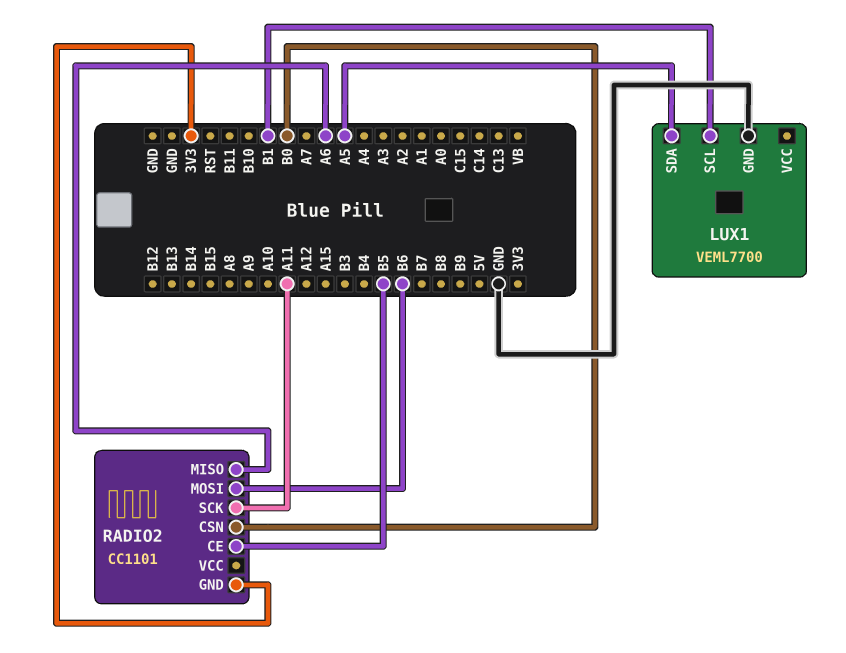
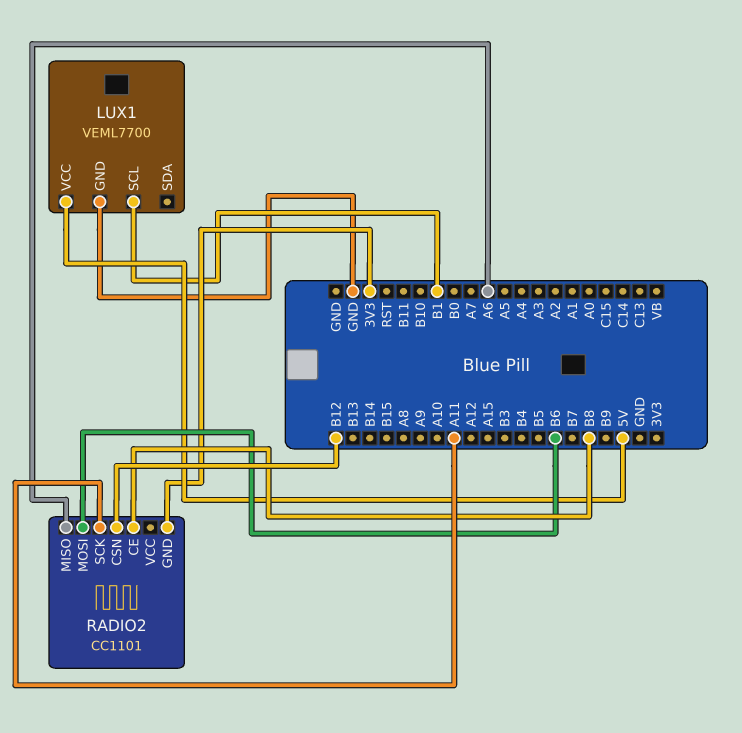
LUX1 pin SDA: A5 -> none
LUX1 pin VCC: none -> 5V
RADIO2 pin CE: B5 -> B8
RADIO2 pin CSN: B0 -> B12

